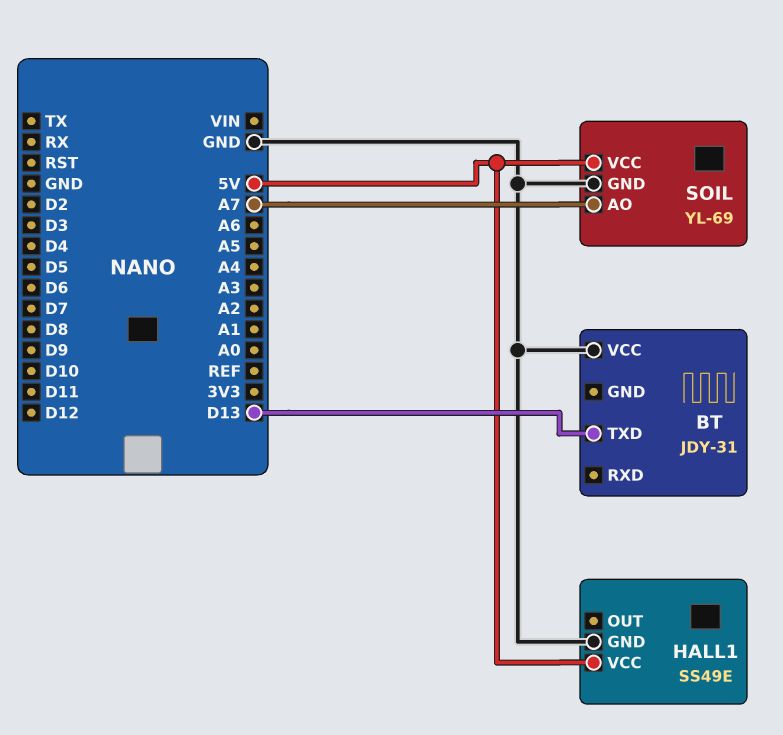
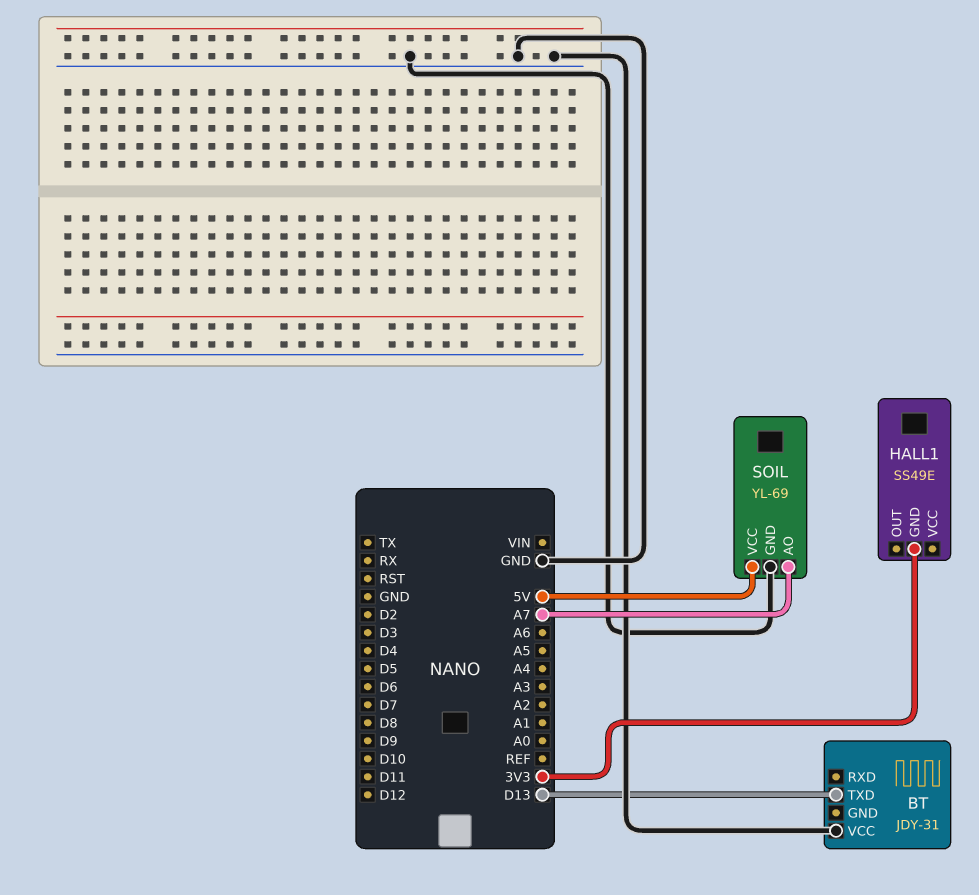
HALL1 pin GND: GND -> 3V3
HALL1 pin VCC: 5V -> none

